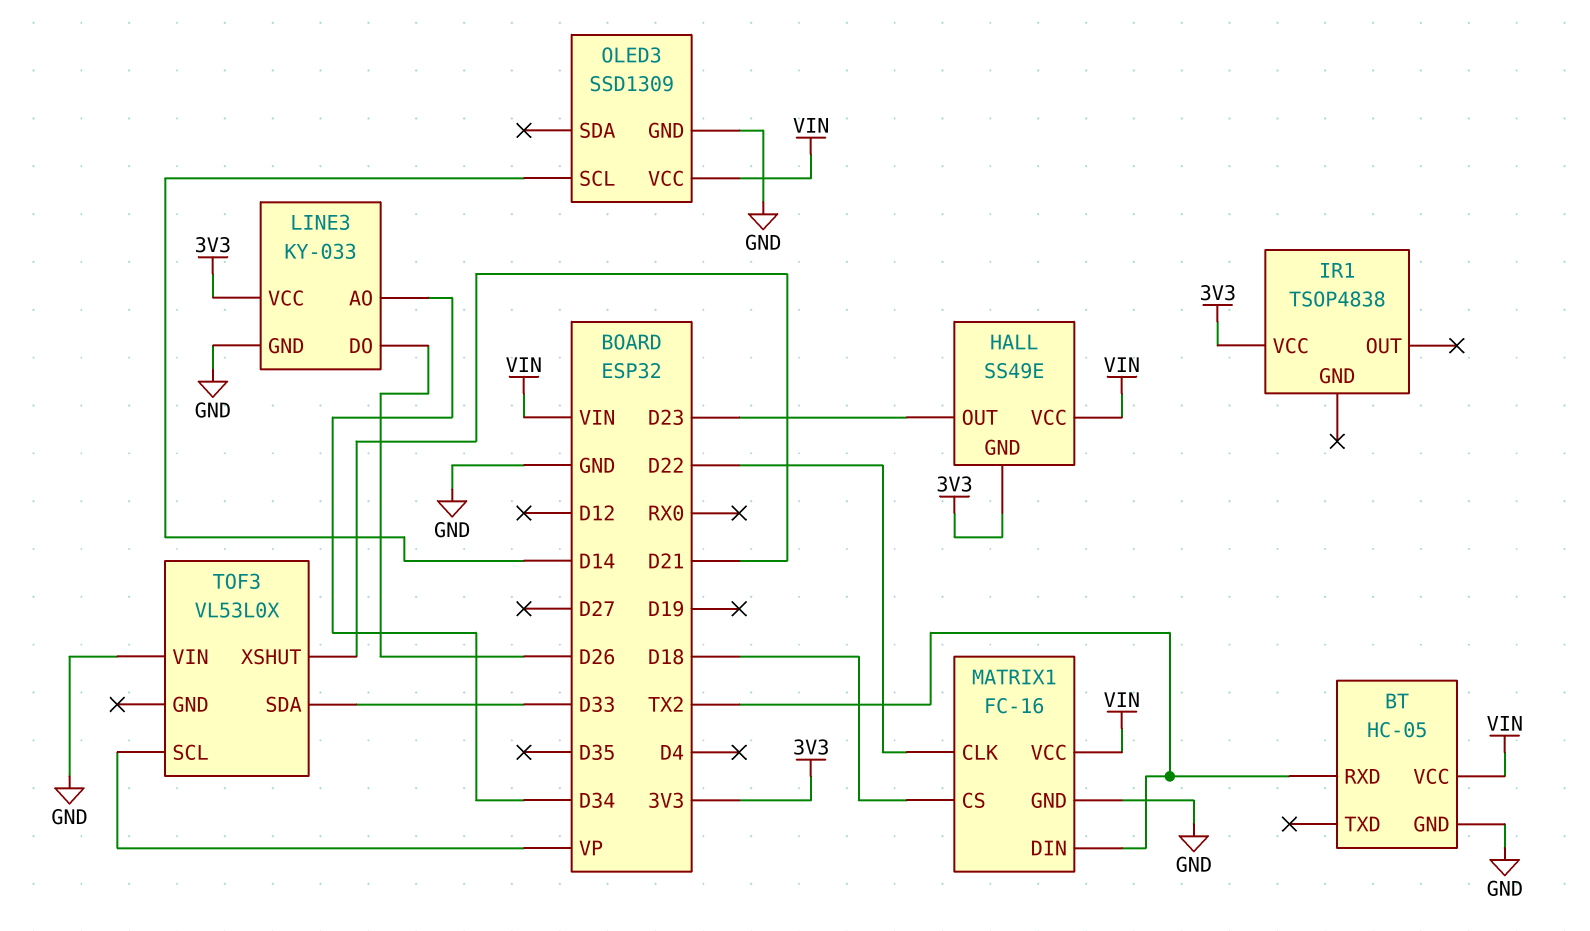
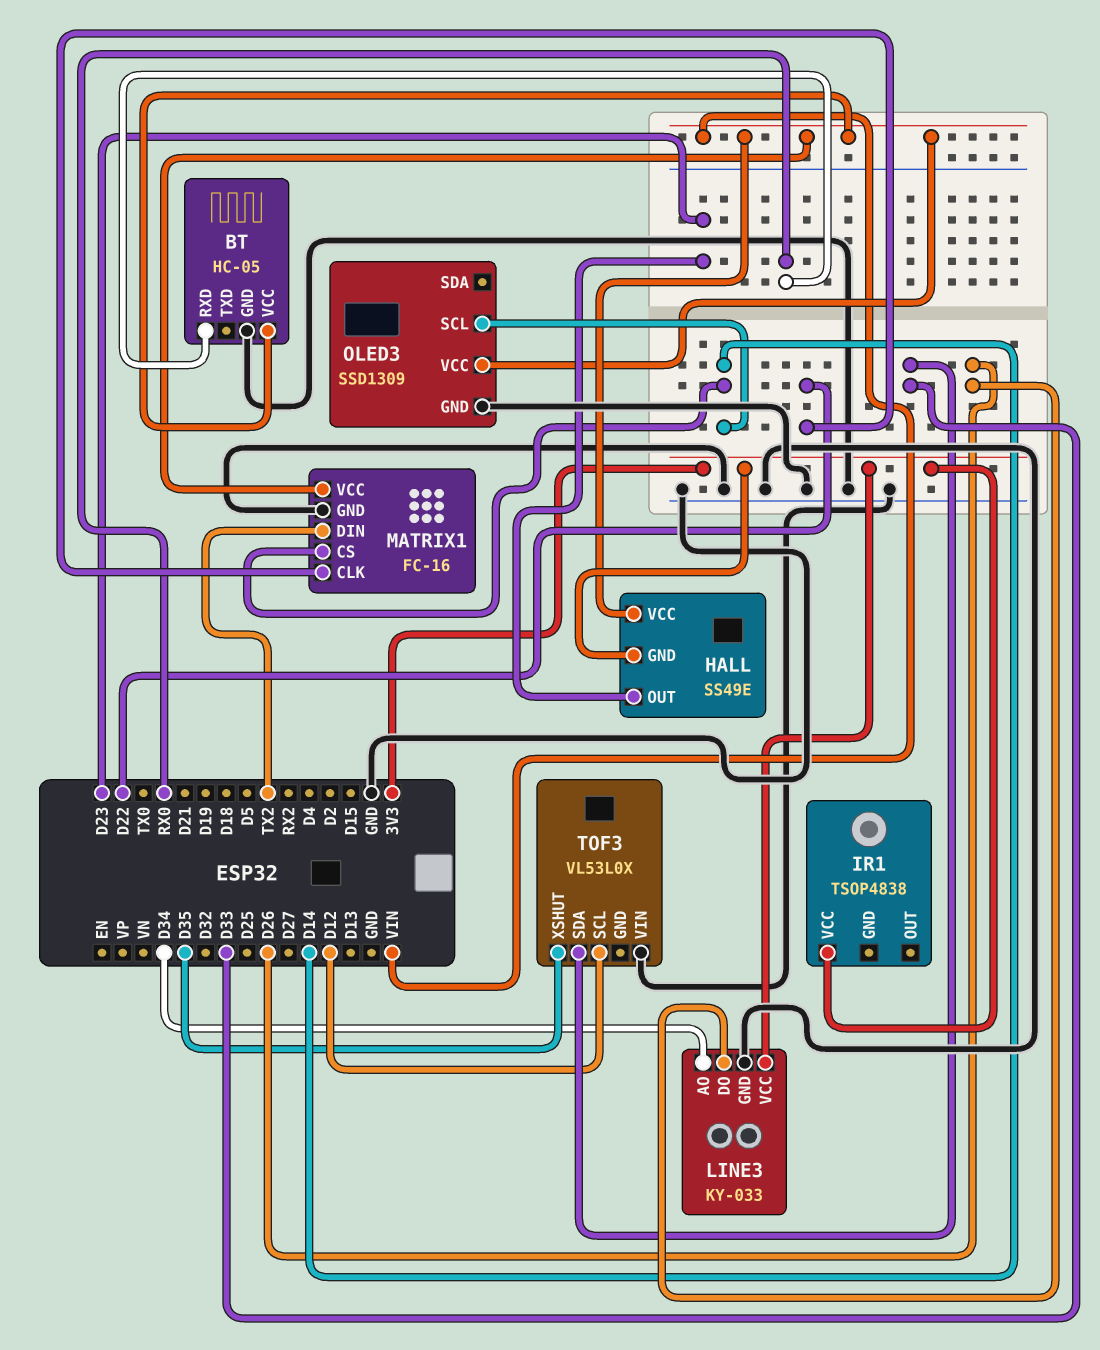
BT pin RXD: TX2 -> RX0
MATRIX1 pin CS: D18 -> D14
TOF3 pin SCL: VP -> D12
TOF3 pin XSHUT: D21 -> D35

